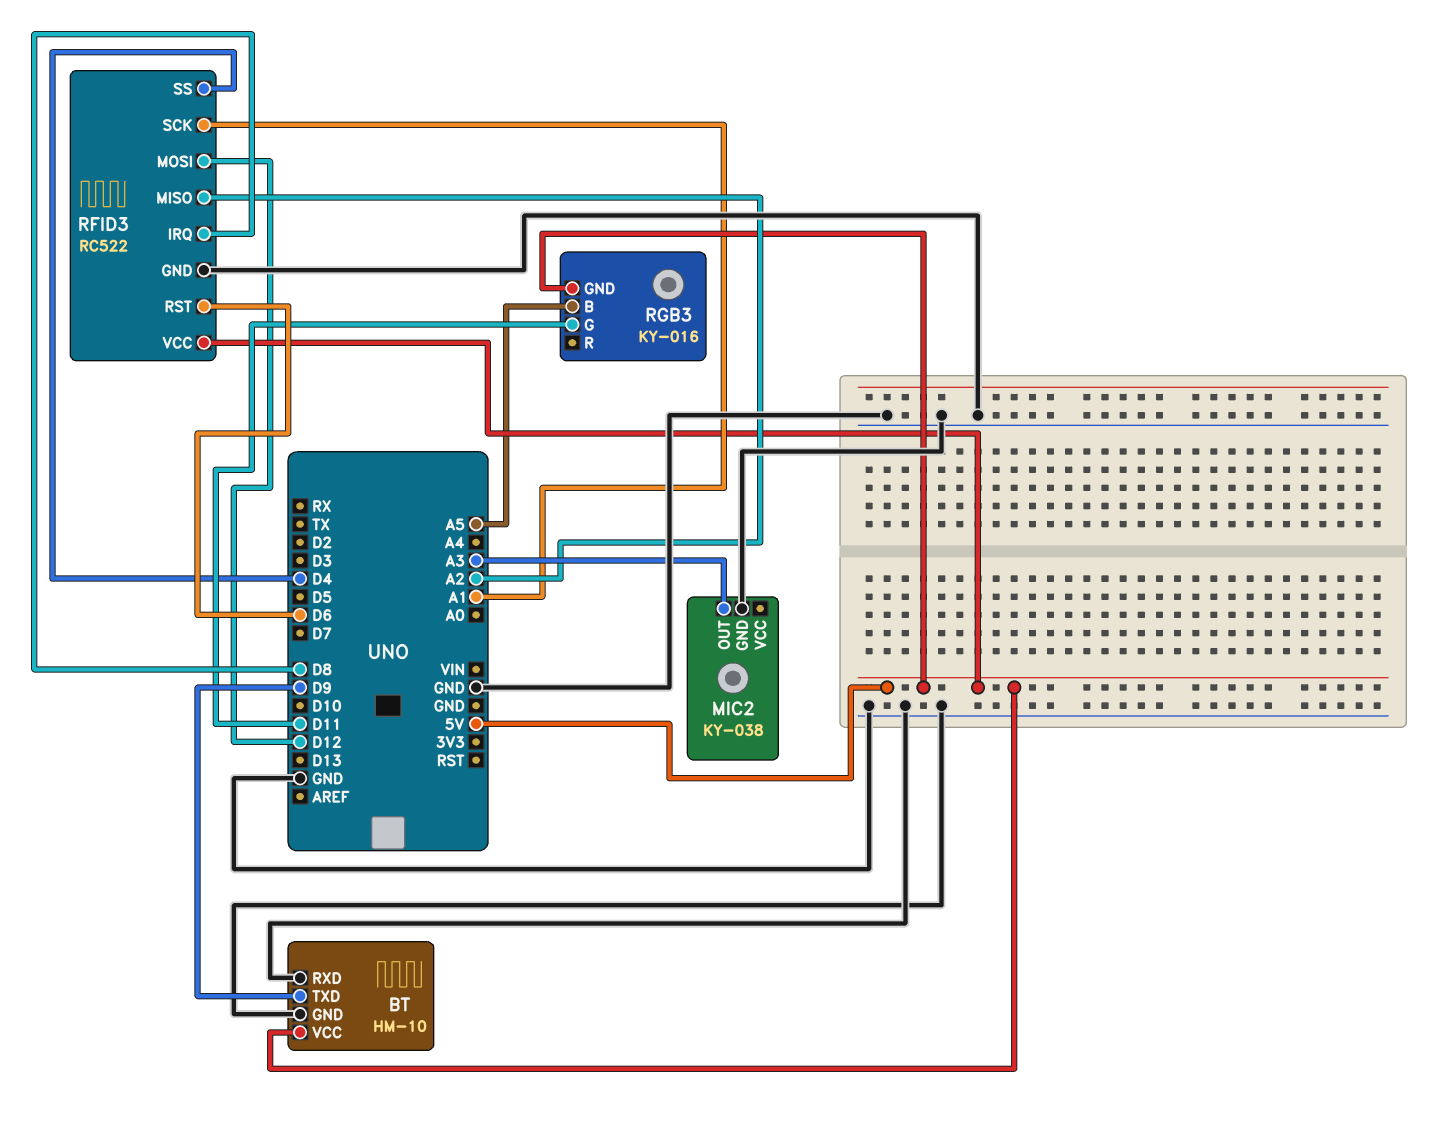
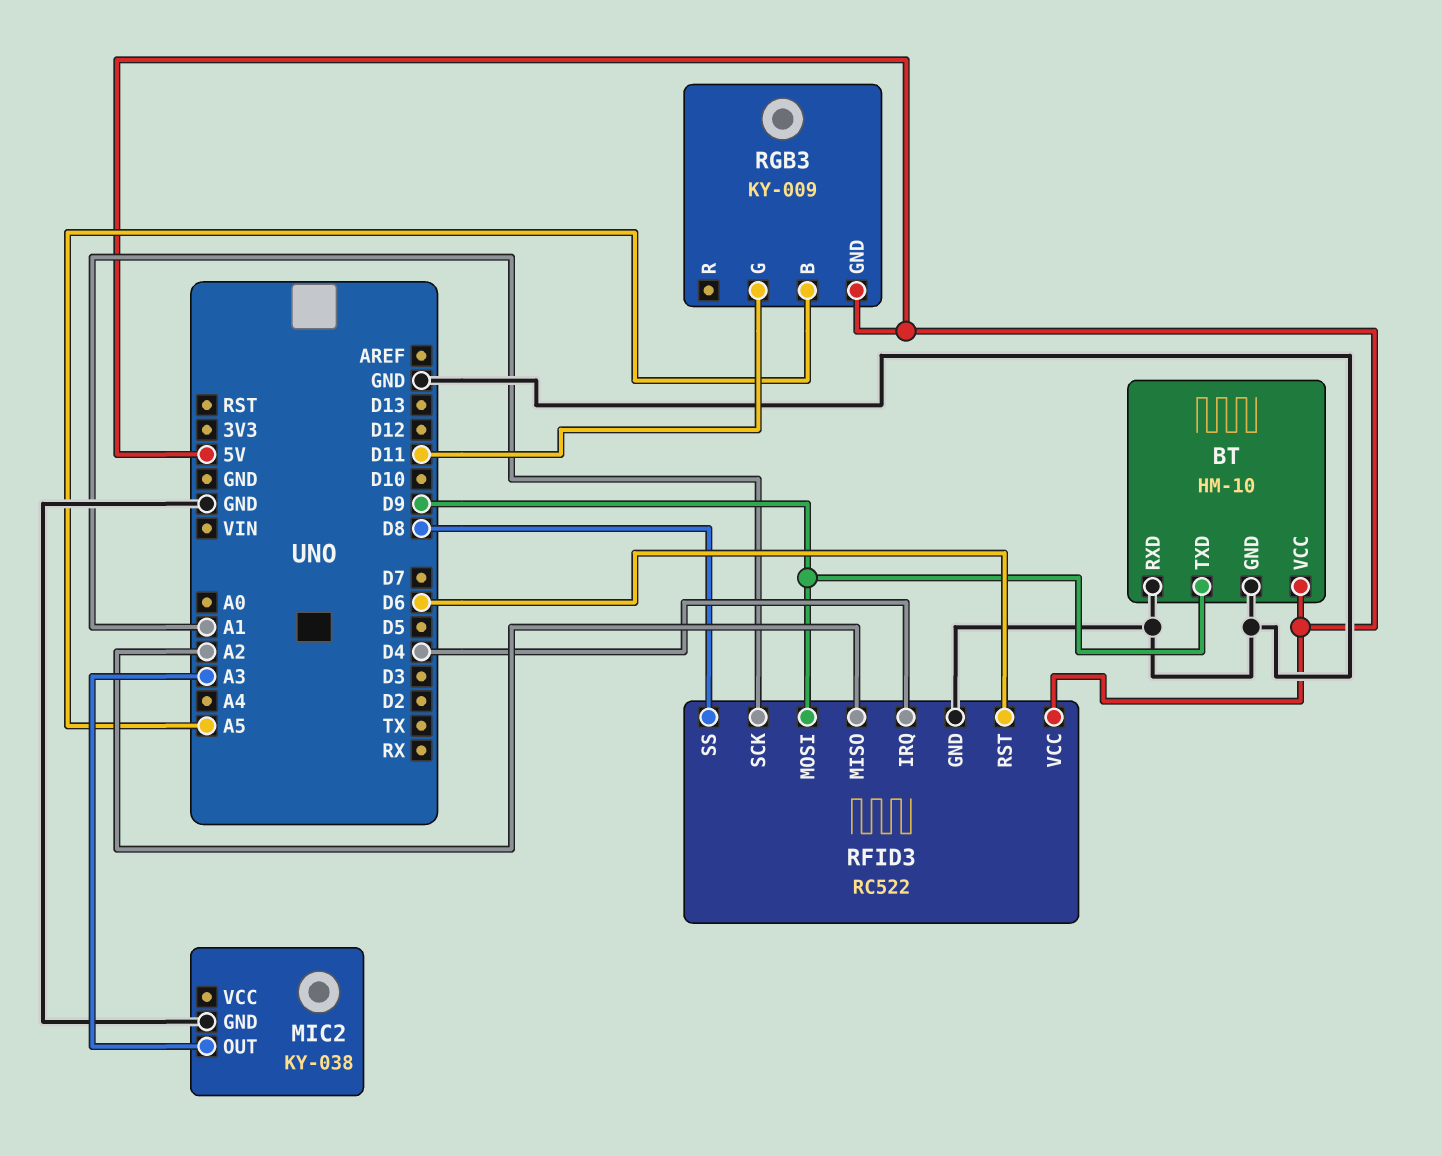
RFID3 pin IRQ: D8 -> D4
RFID3 pin MOSI: D12 -> D9
RFID3 pin SS: D4 -> D8
RGB3: KY-016 -> KY-009

